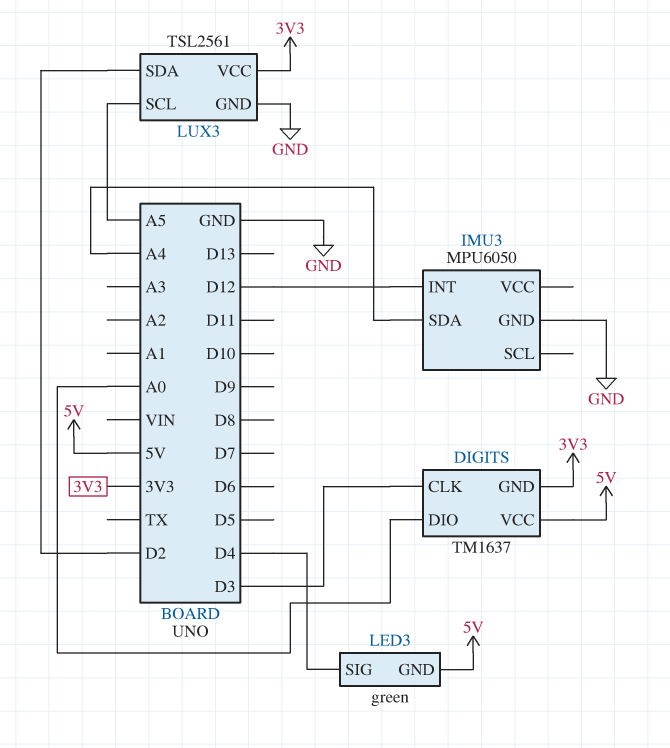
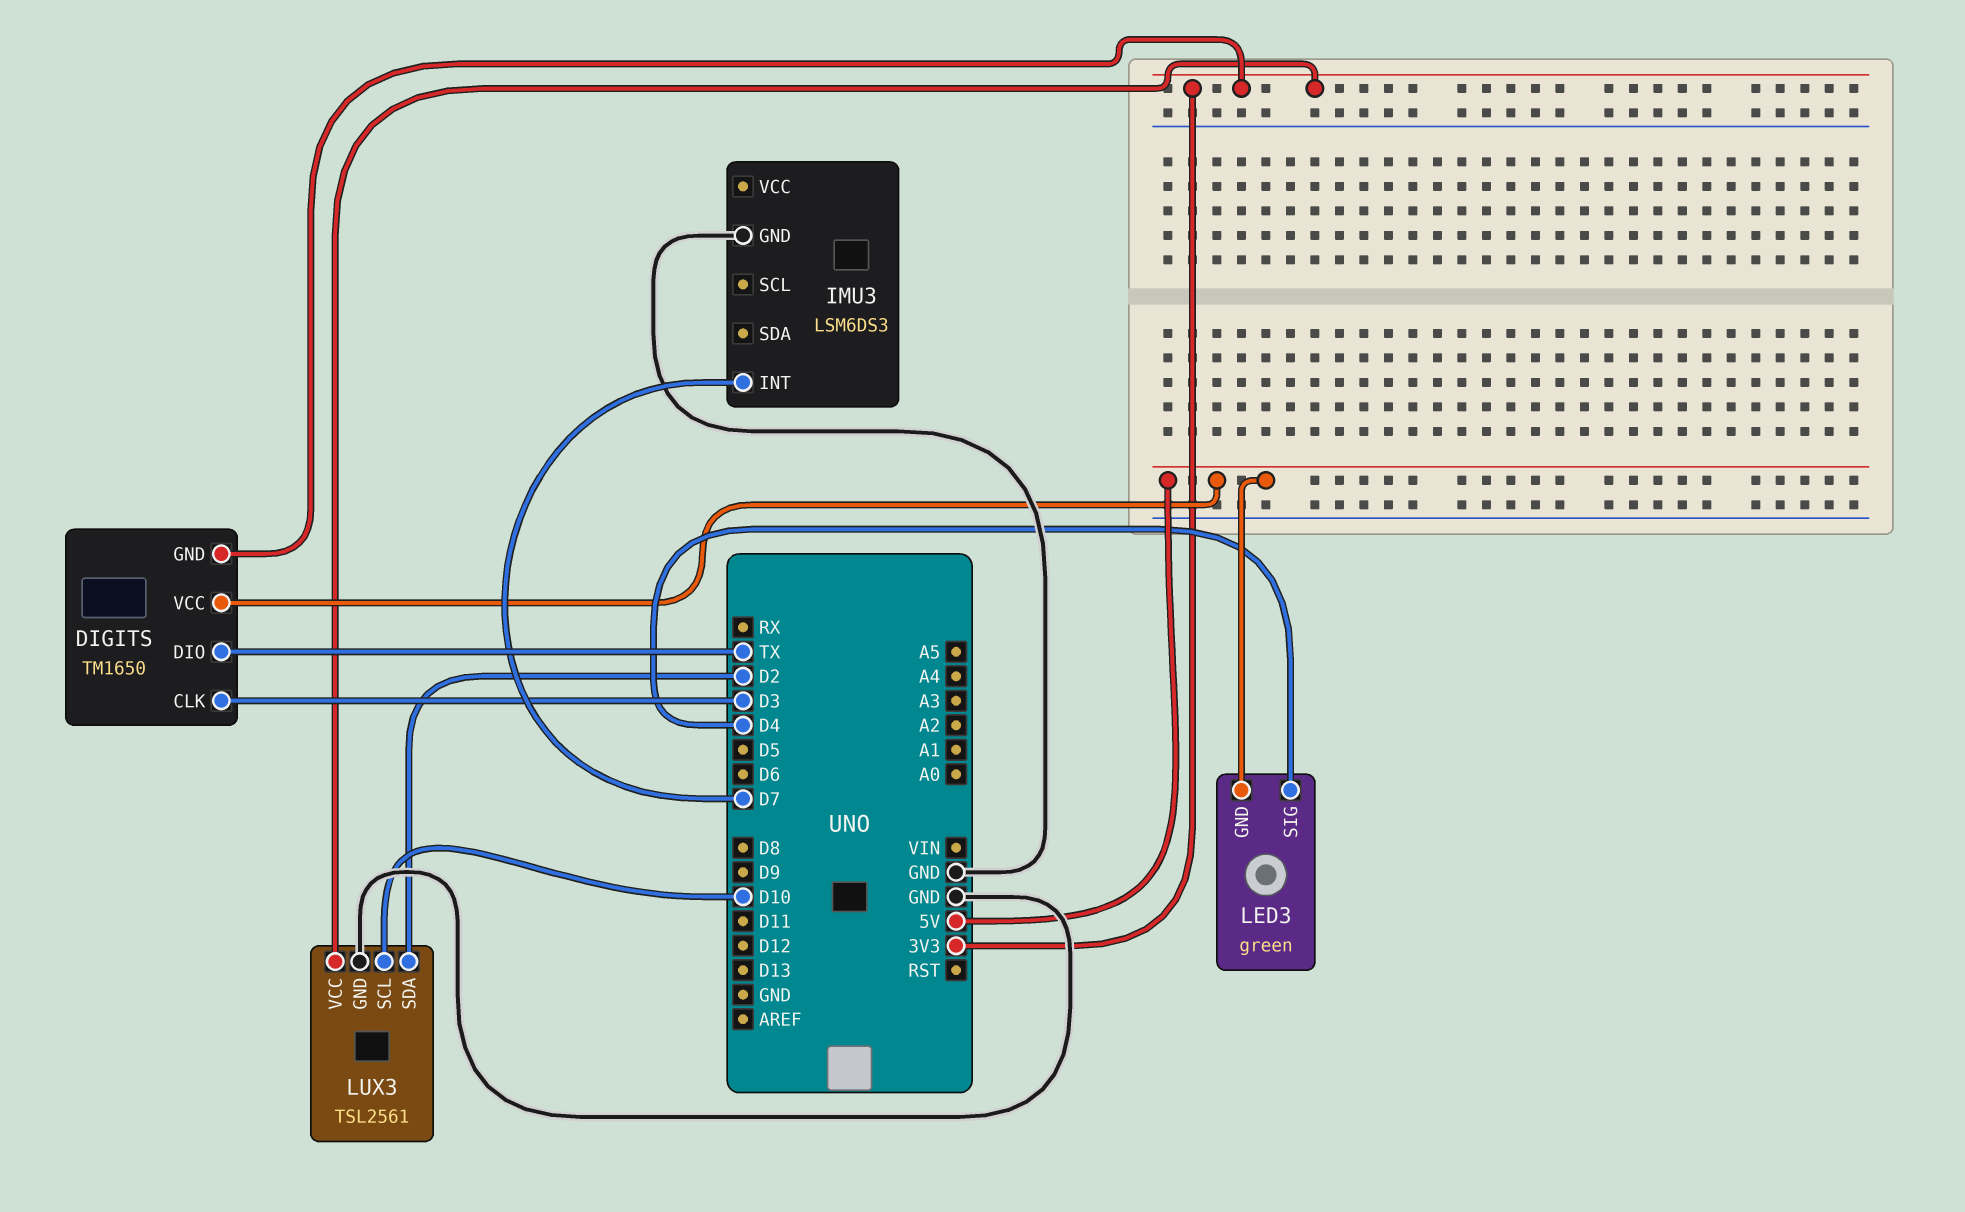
DIGITS: TM1637 -> TM1650
DIGITS pin DIO: A0 -> TX
IMU3: MPU6050 -> LSM6DS3
IMU3 pin INT: D12 -> D7
IMU3 pin SDA: A4 -> none
LUX3 pin SCL: A5 -> D10

